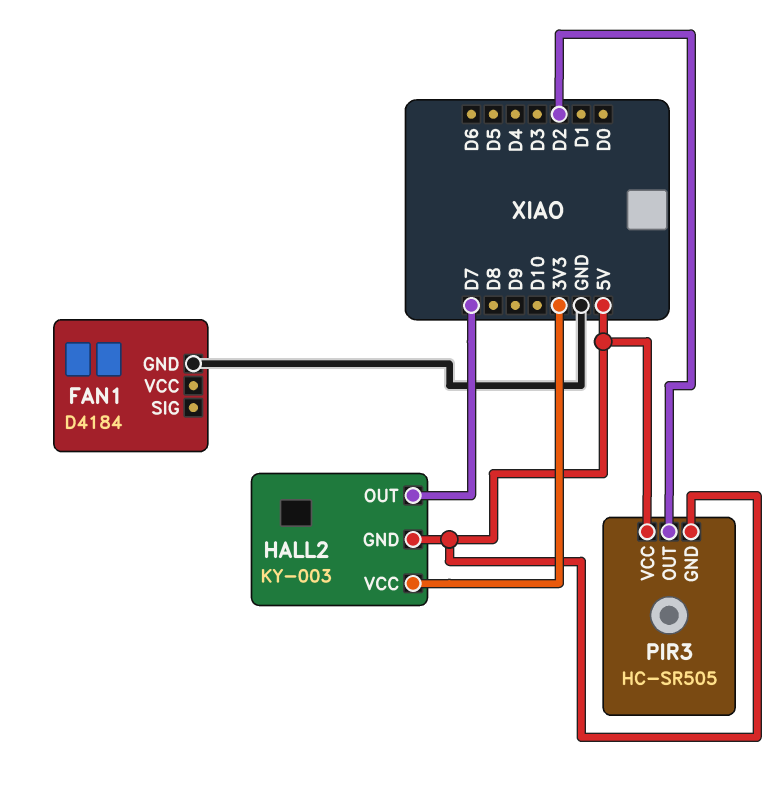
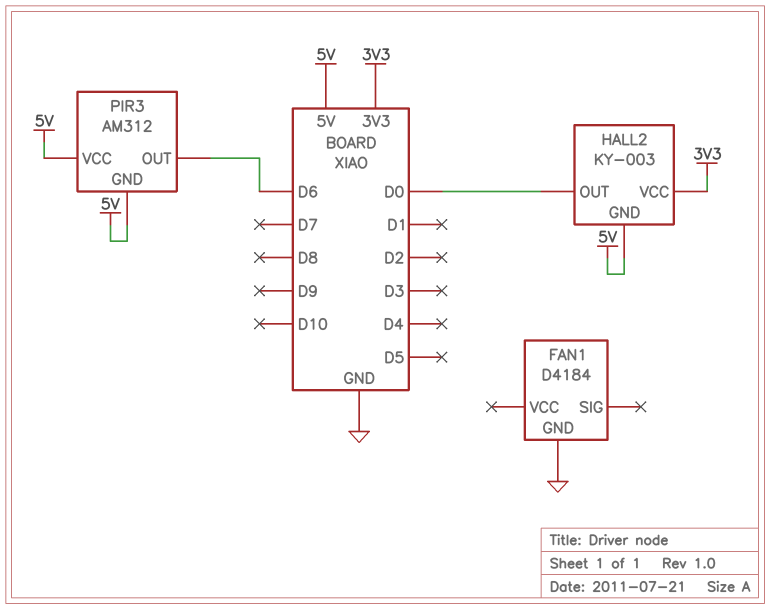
HALL2 pin OUT: D7 -> D0
PIR3: HC-SR505 -> AM312
PIR3 pin OUT: D2 -> D6

